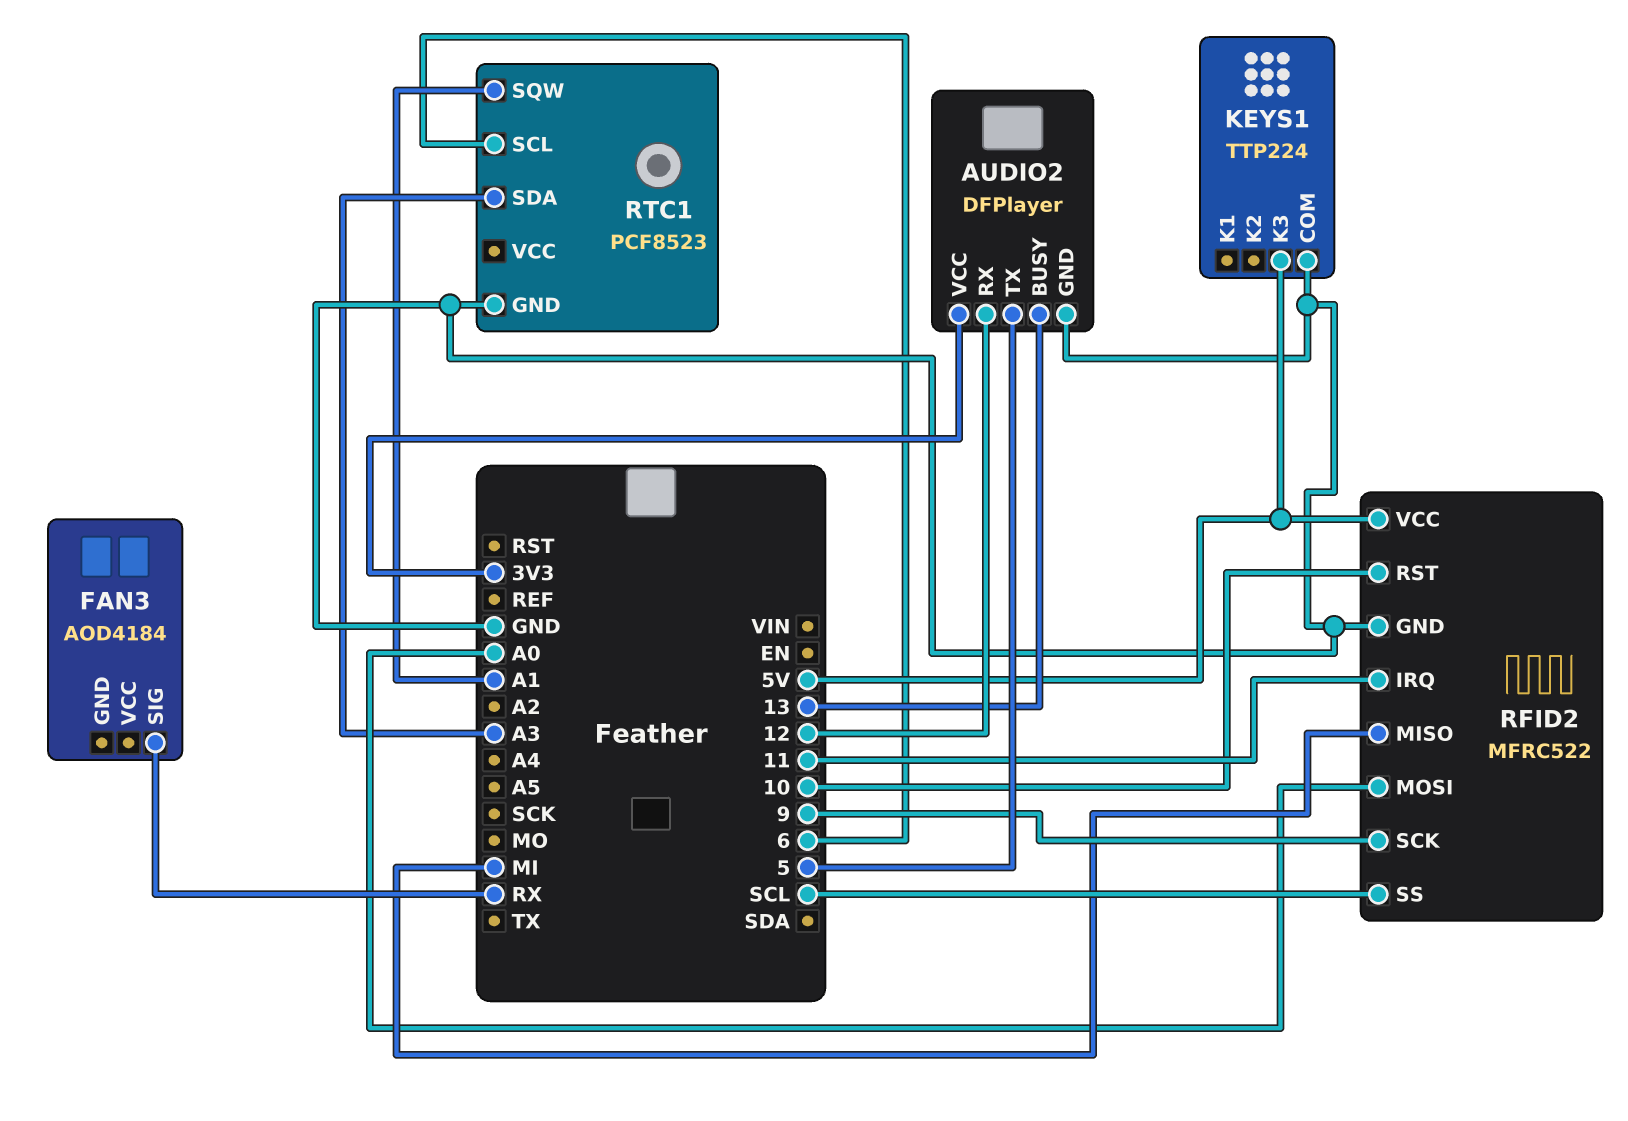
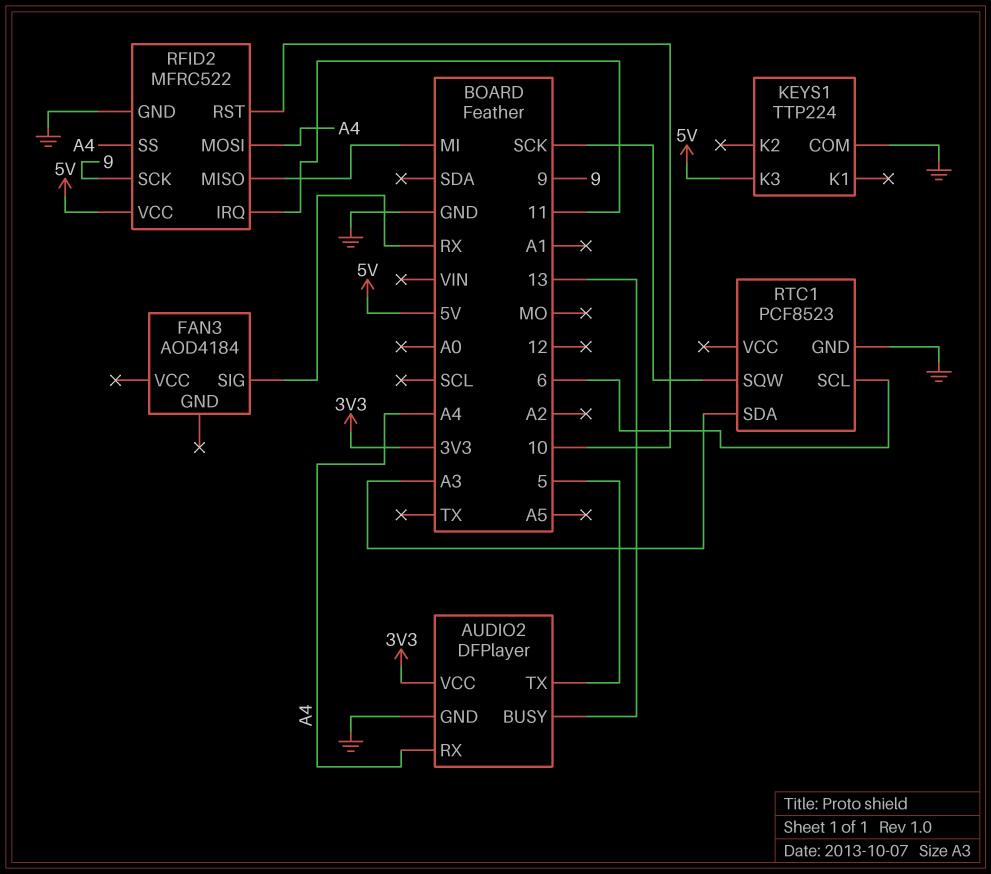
AUDIO2 pin RX: 12 -> A4
RFID2 pin MOSI: A0 -> A4
RFID2 pin SS: SCL -> A4
RTC1 pin SQW: A1 -> SCK

